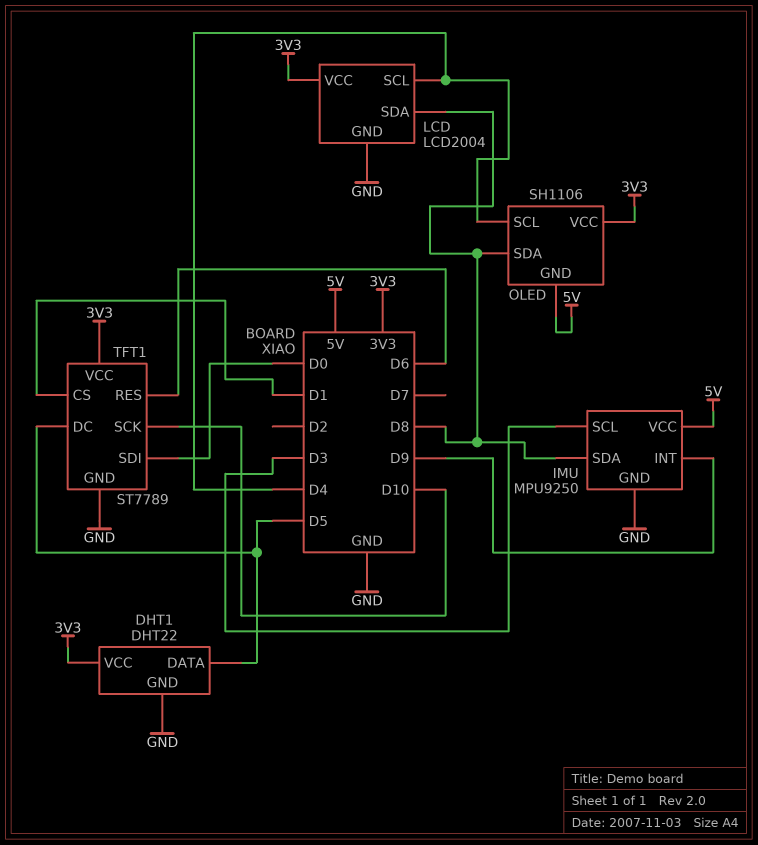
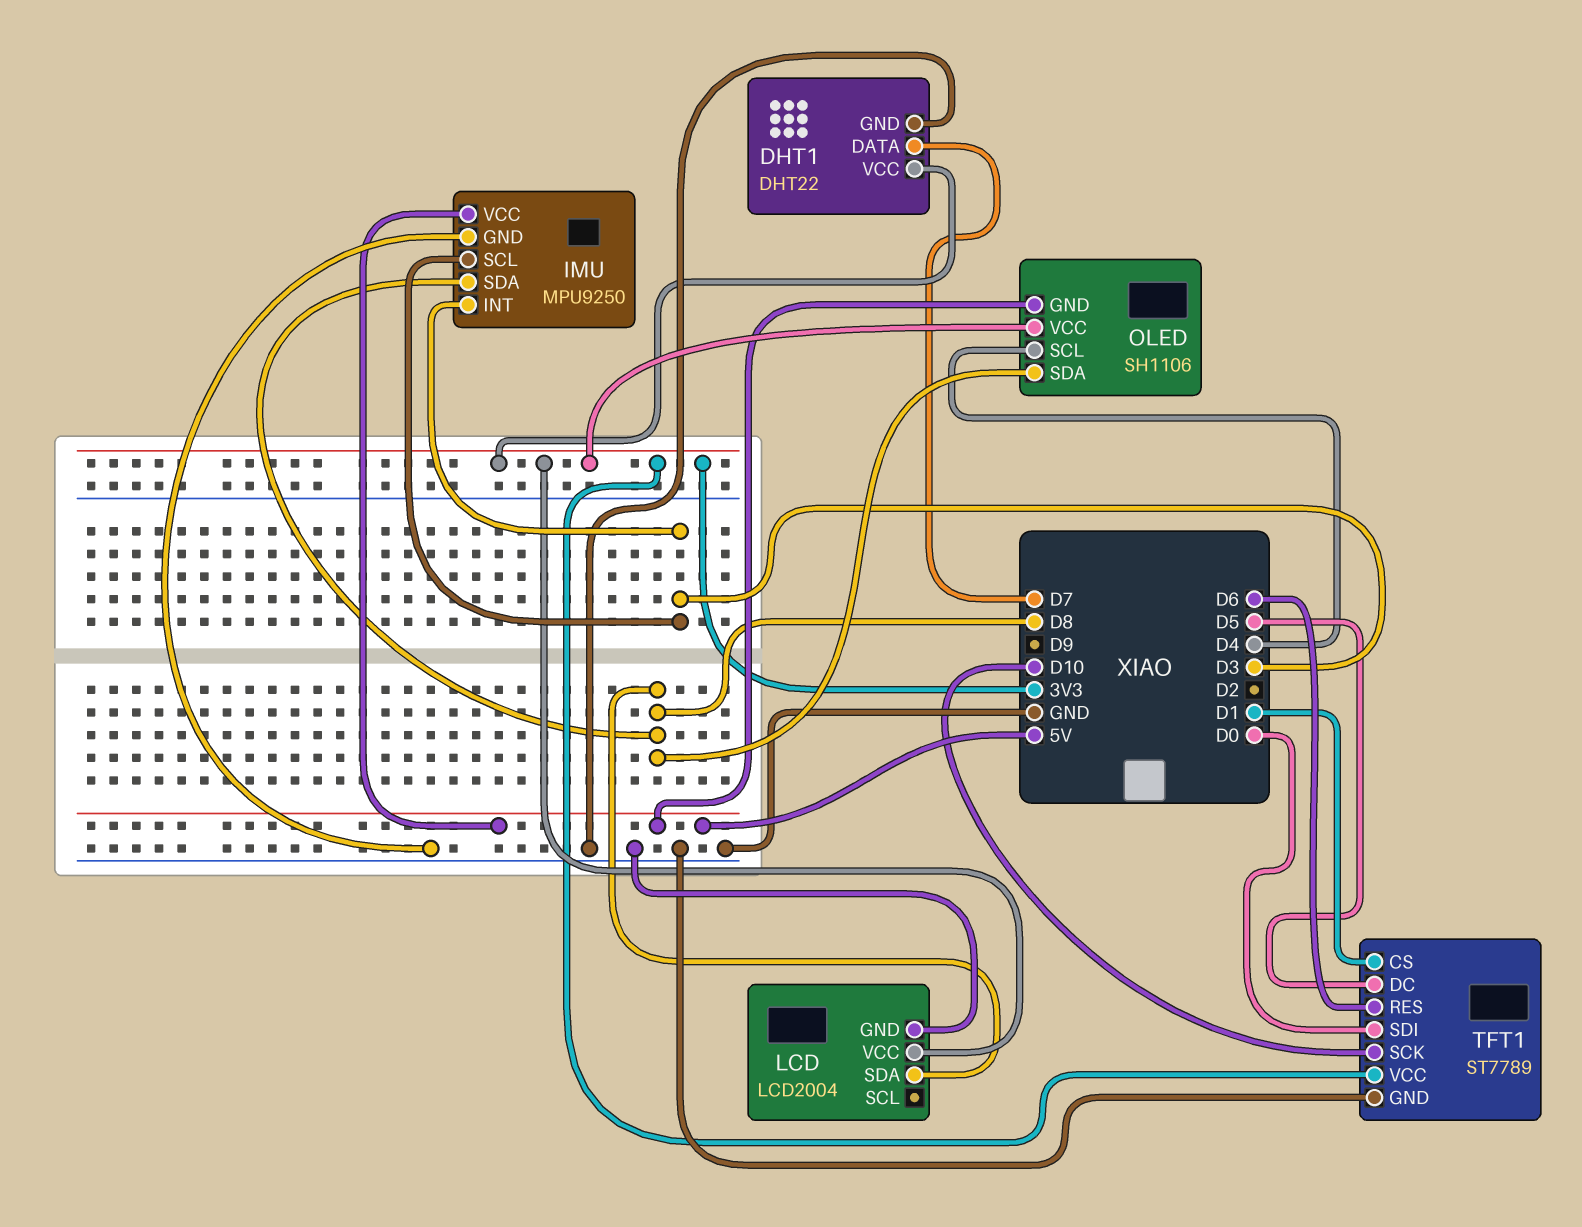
DHT1 pin DATA: D5 -> D7
IMU pin INT: D9 -> D3
LCD pin SCL: D4 -> none

